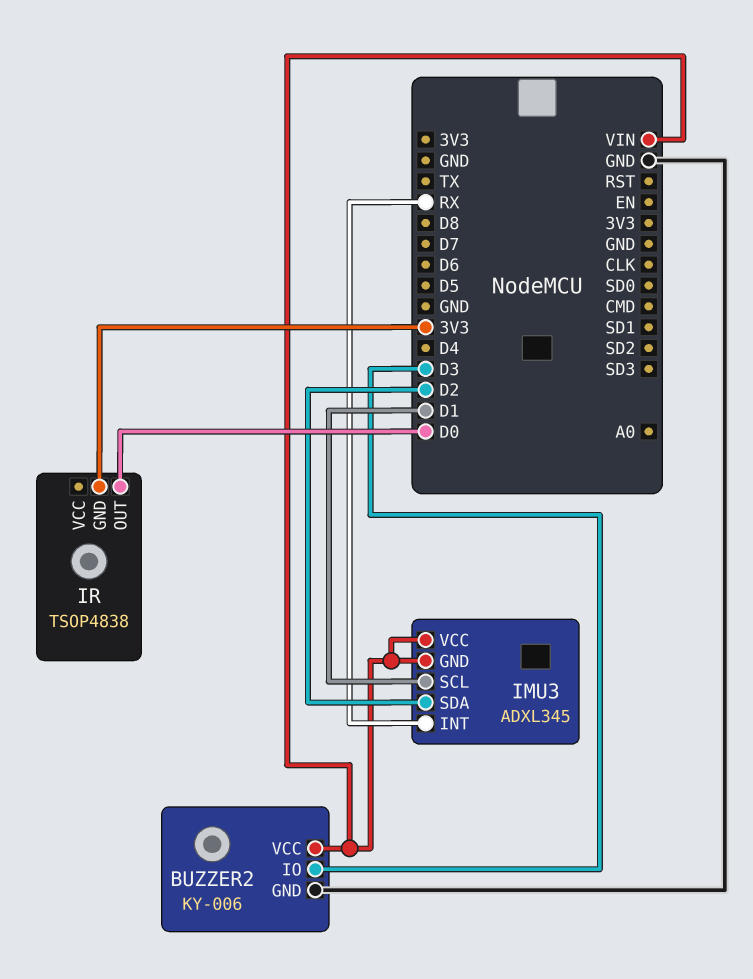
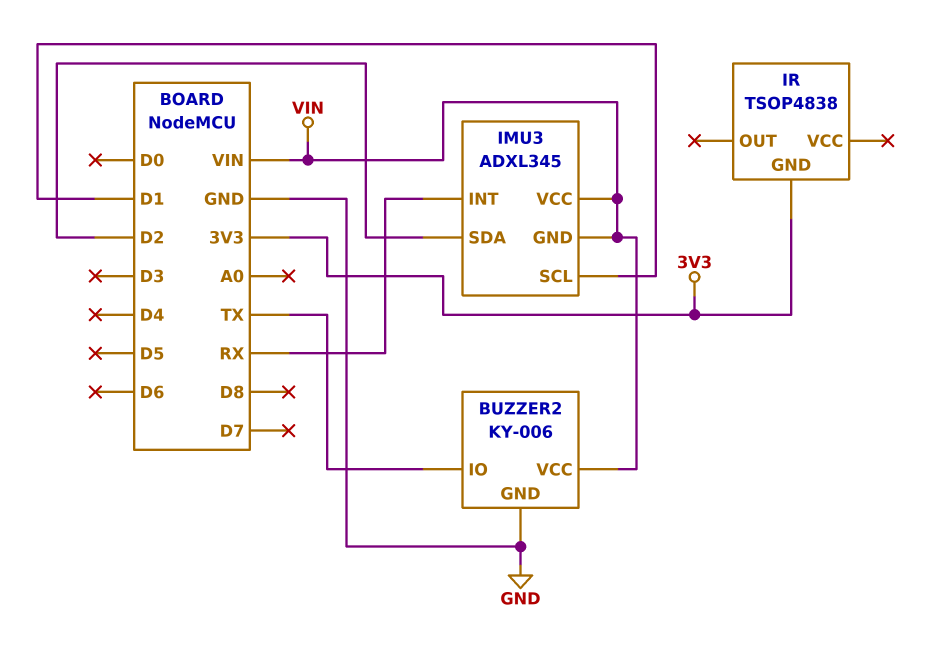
BUZZER2 pin IO: D3 -> TX
IR pin OUT: D0 -> none

